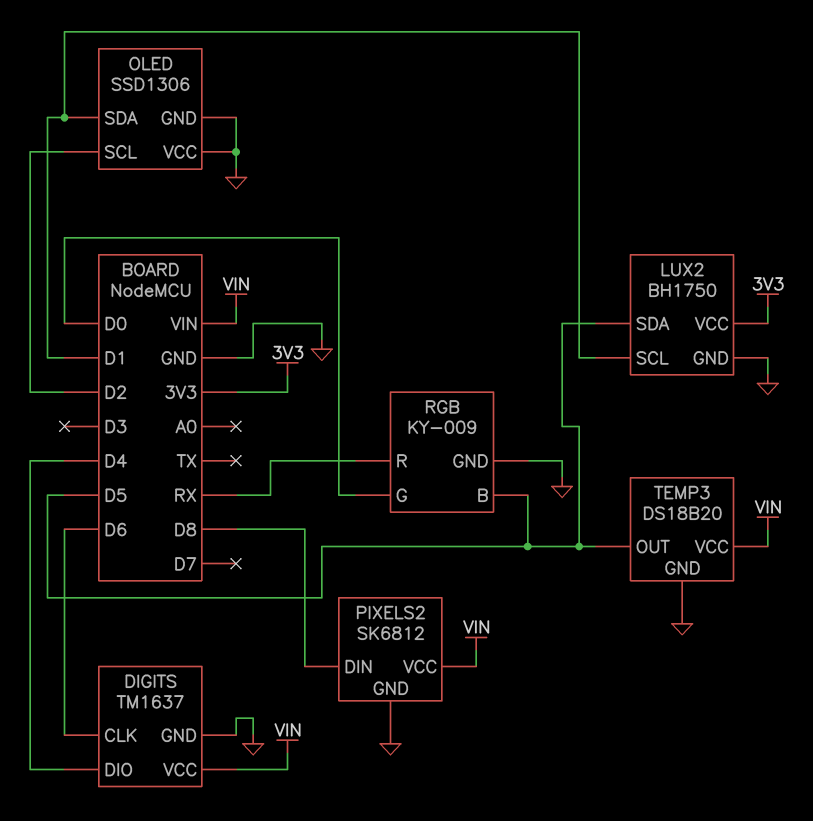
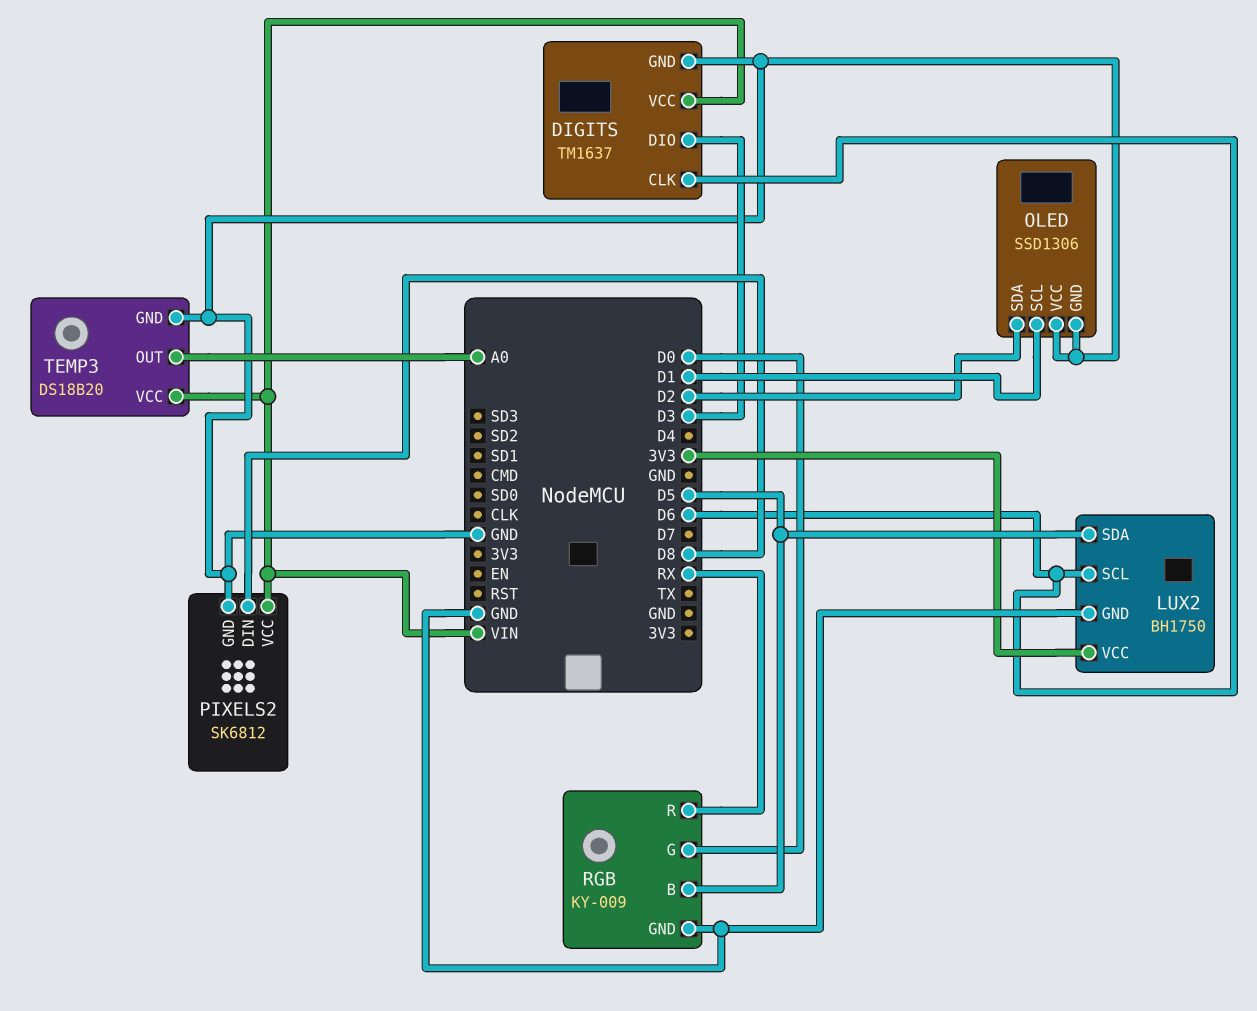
DIGITS pin DIO: D4 -> D3
LUX2 pin SCL: D1 -> D6
OLED pin SCL: D2 -> D1
OLED pin SDA: D1 -> D2
TEMP3 pin OUT: D5 -> A0

